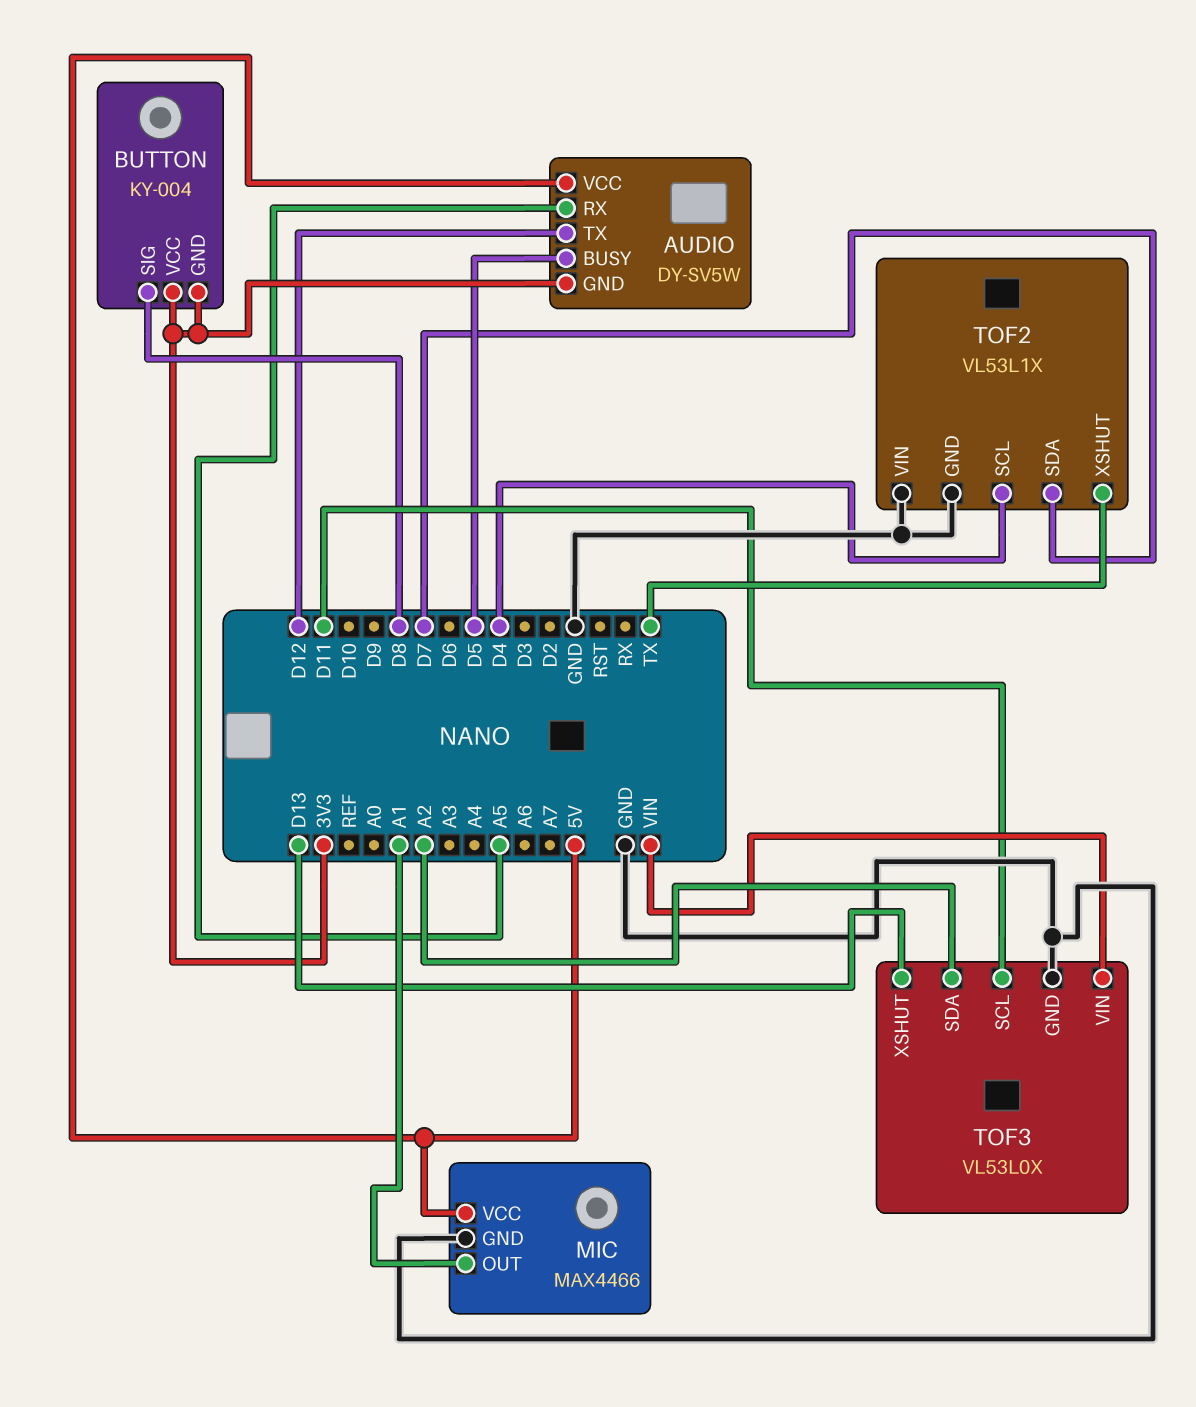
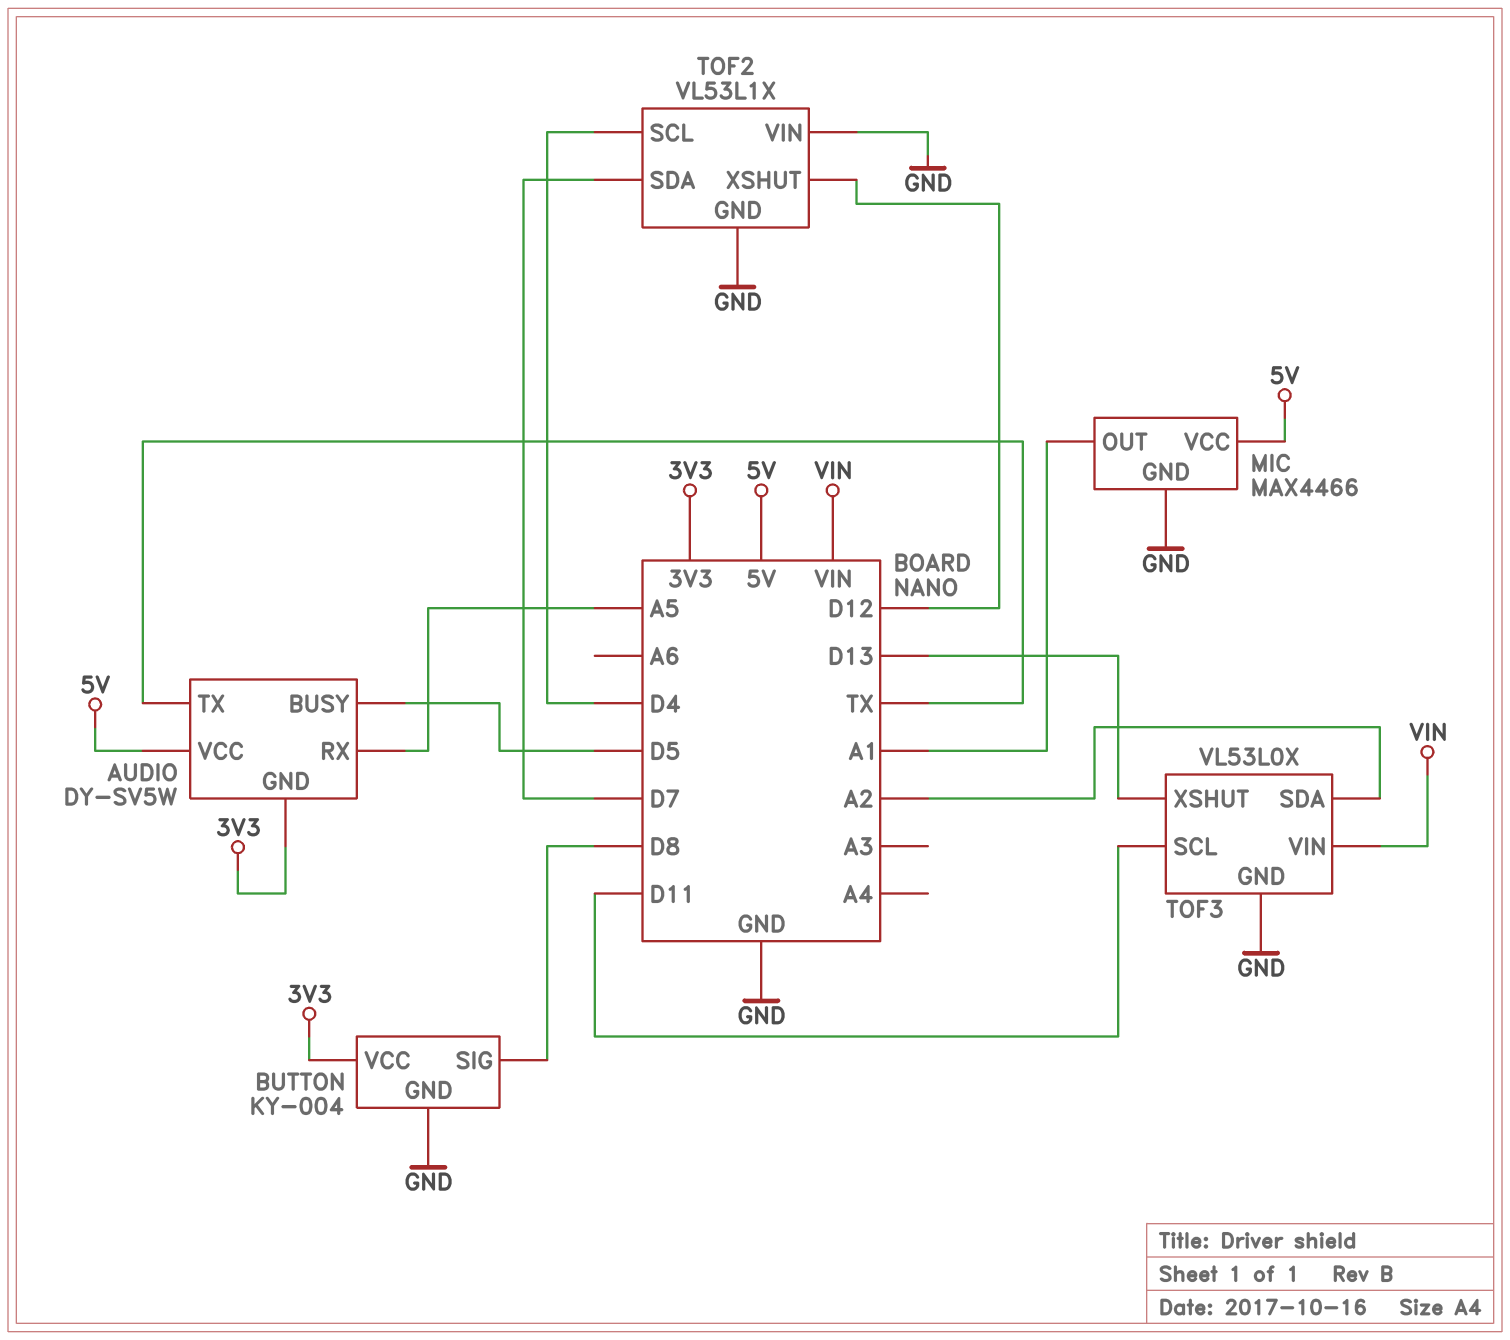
AUDIO pin TX: D12 -> TX
BUTTON pin GND: 3V3 -> GND
TOF2 pin XSHUT: TX -> D12

